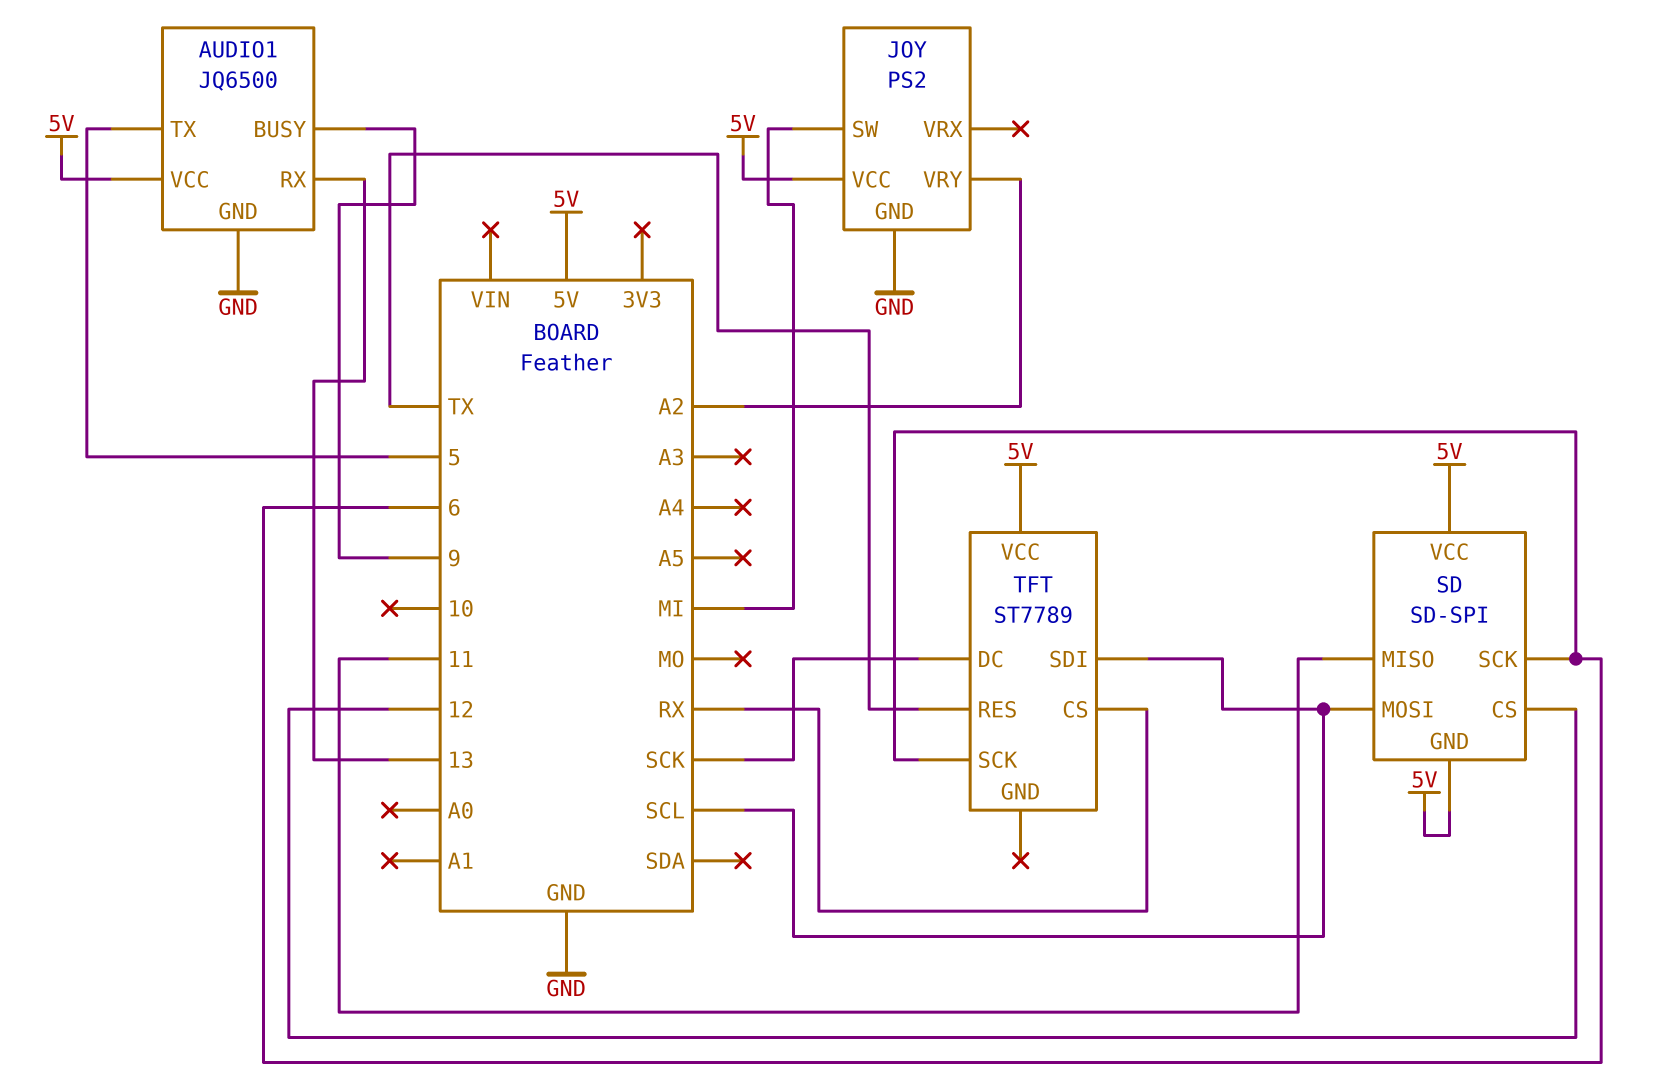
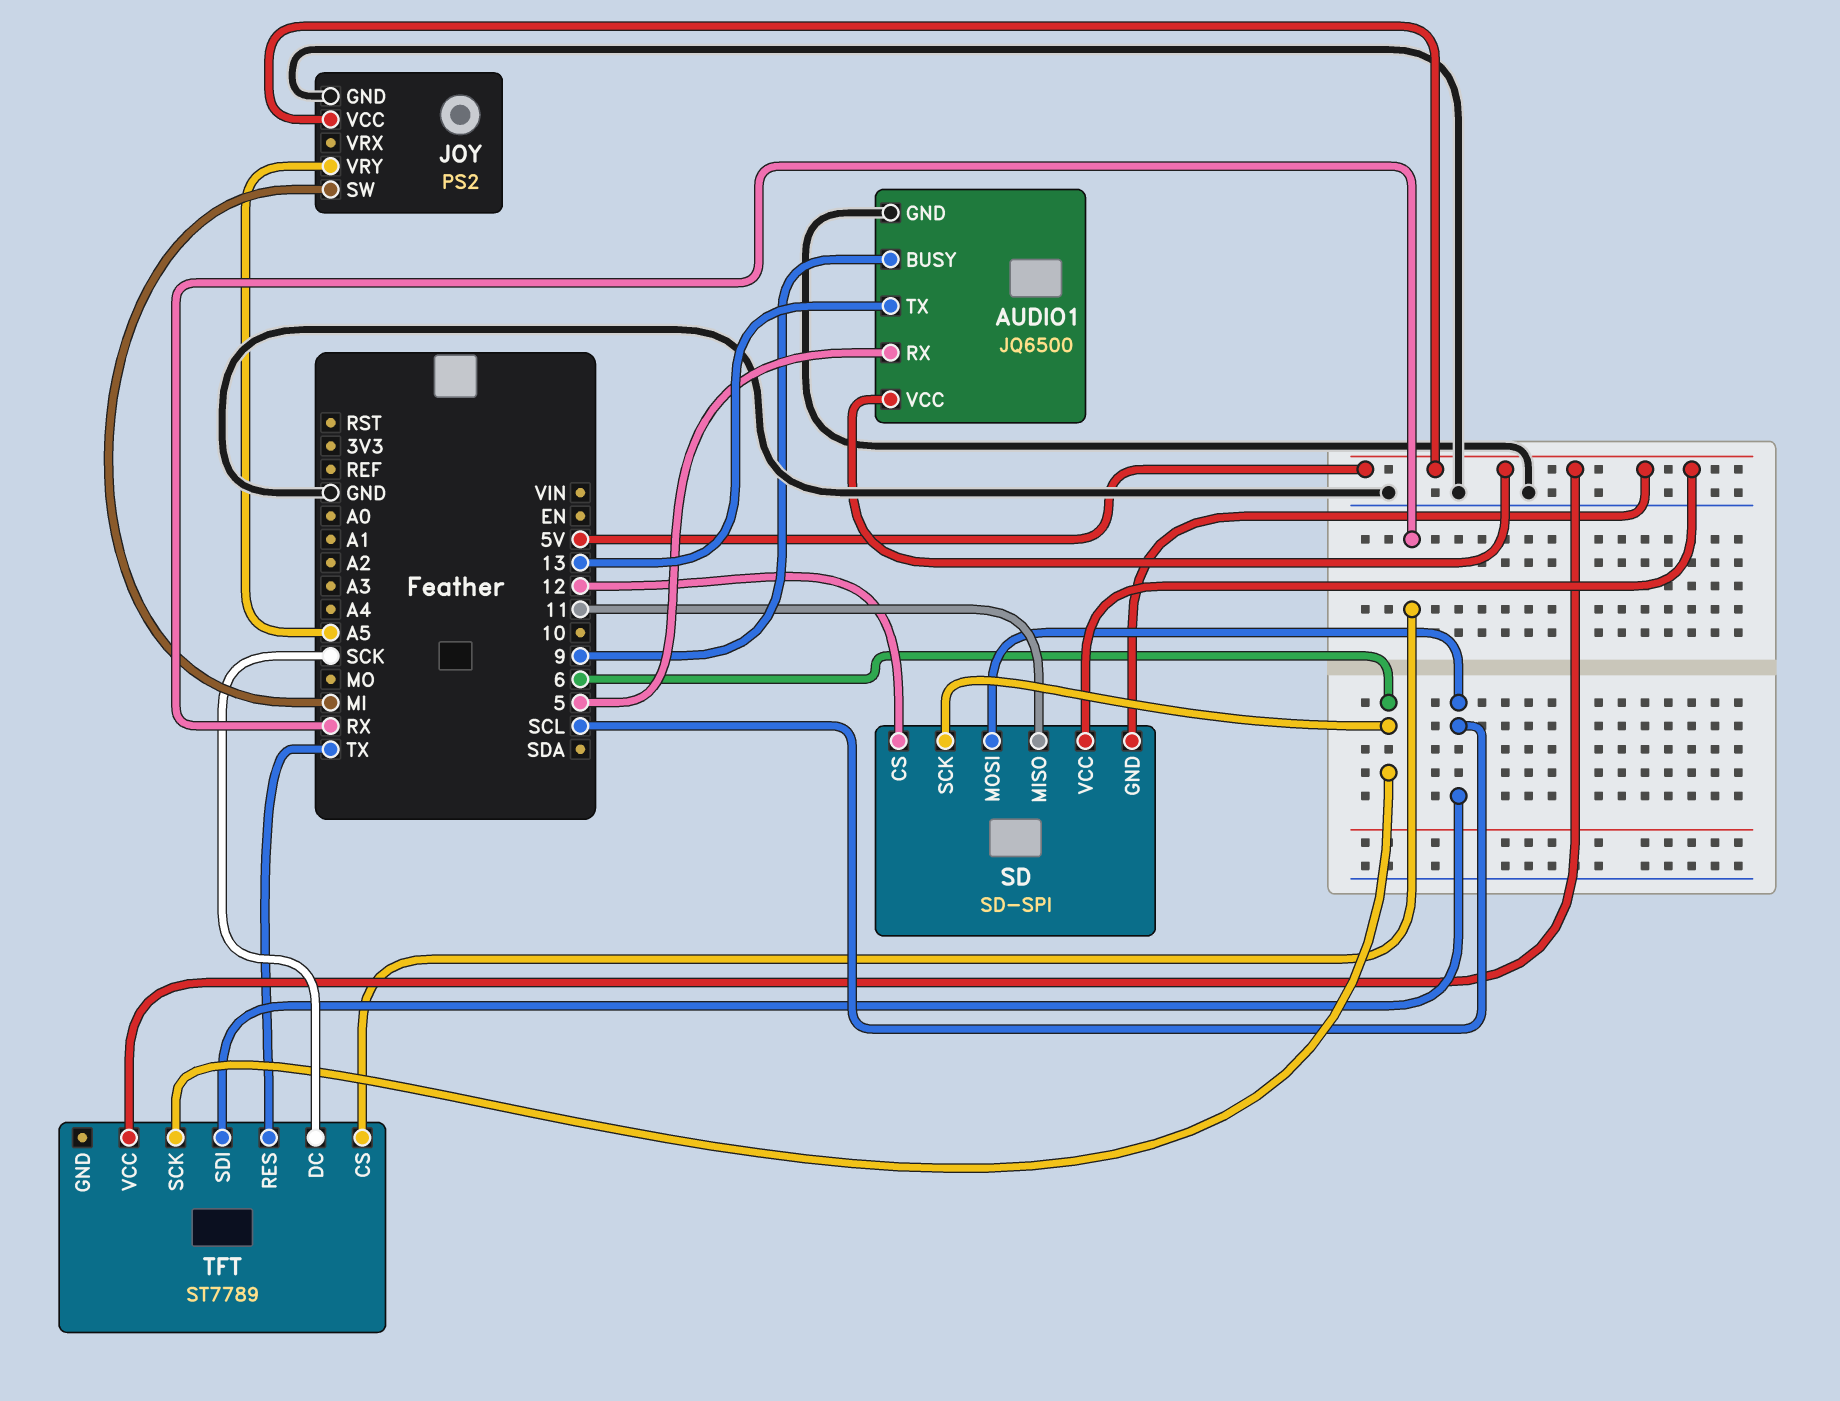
AUDIO1 pin RX: 13 -> 5
AUDIO1 pin TX: 5 -> 13
JOY pin VRY: A2 -> A5

